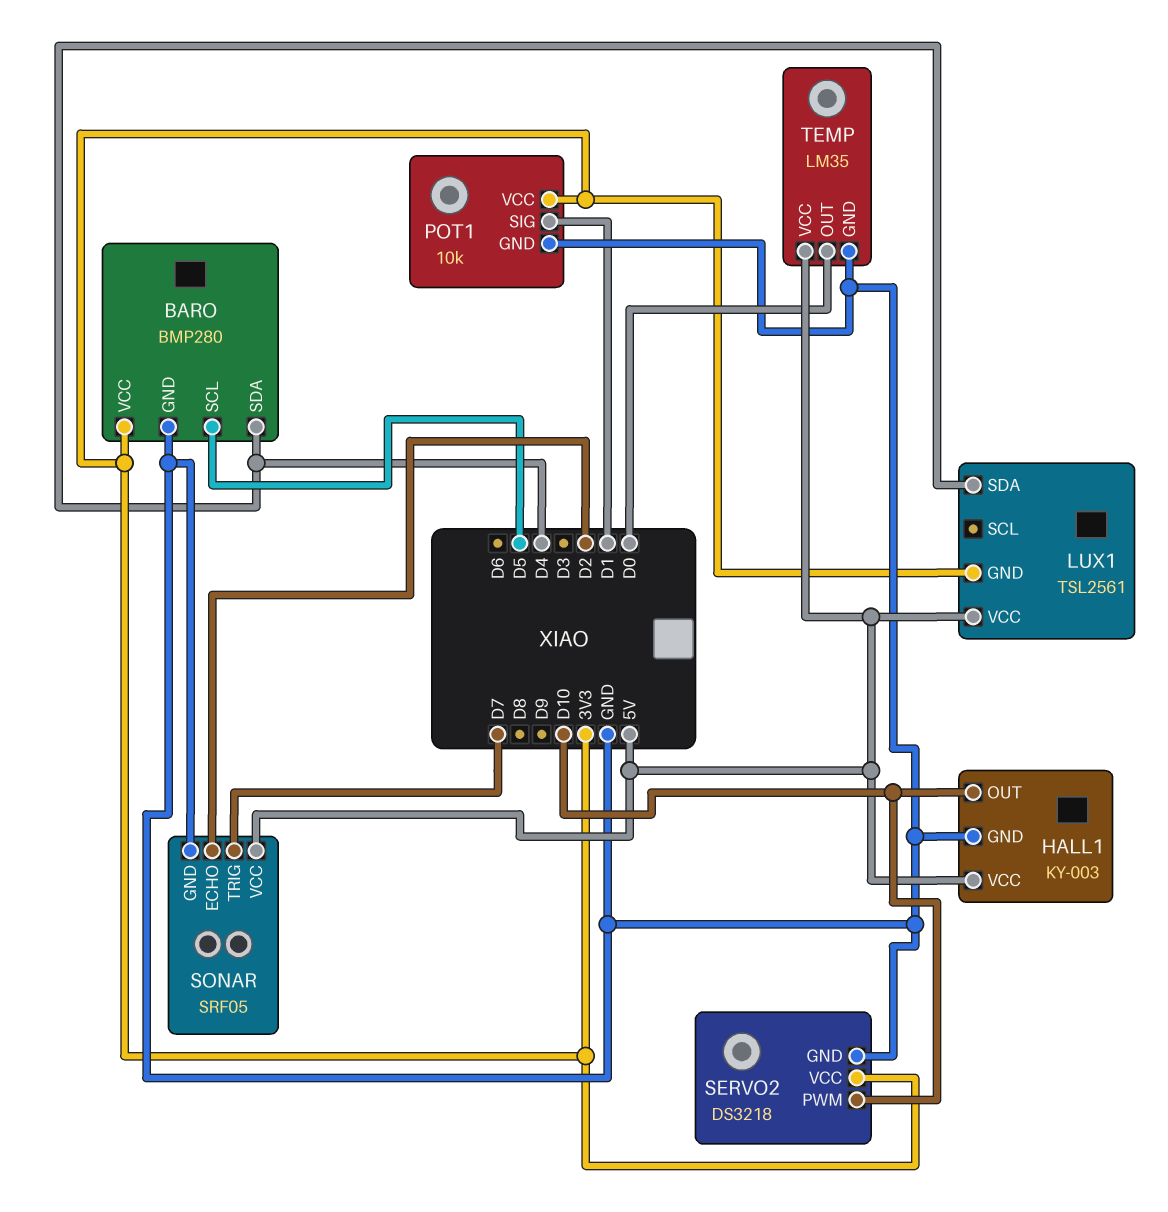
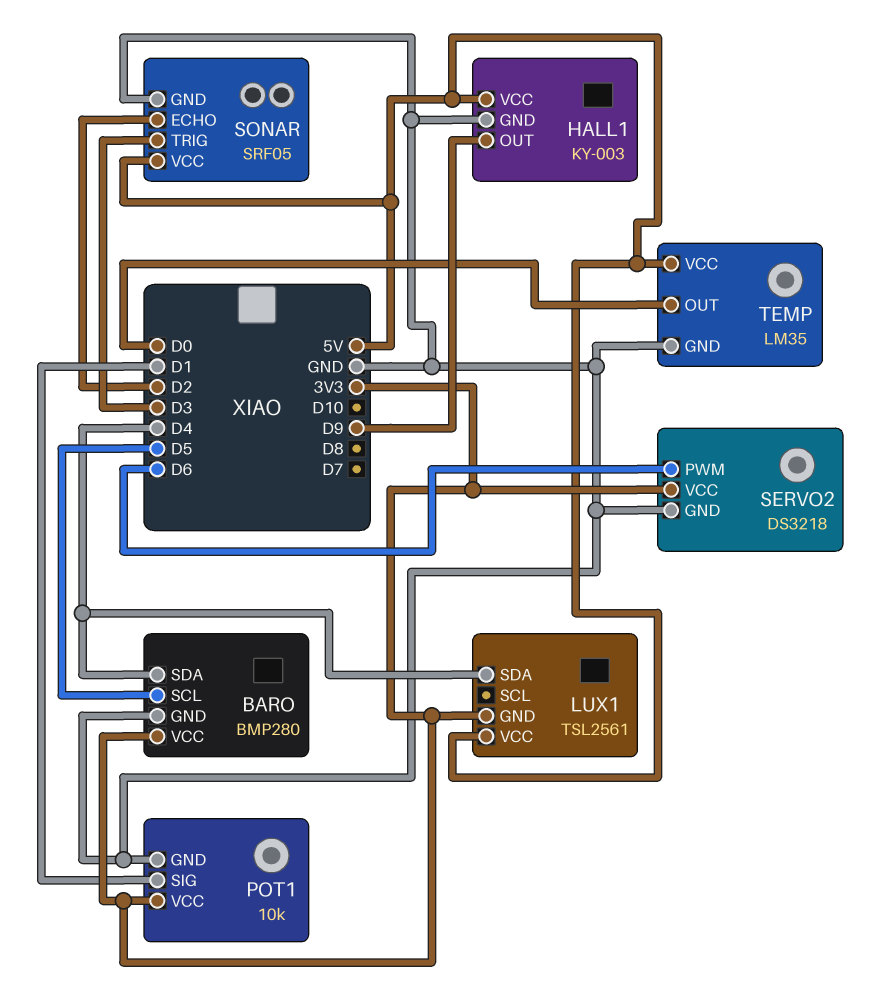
HALL1 pin OUT: D10 -> D9
SERVO2 pin PWM: D10 -> D6
SONAR pin TRIG: D7 -> D3

